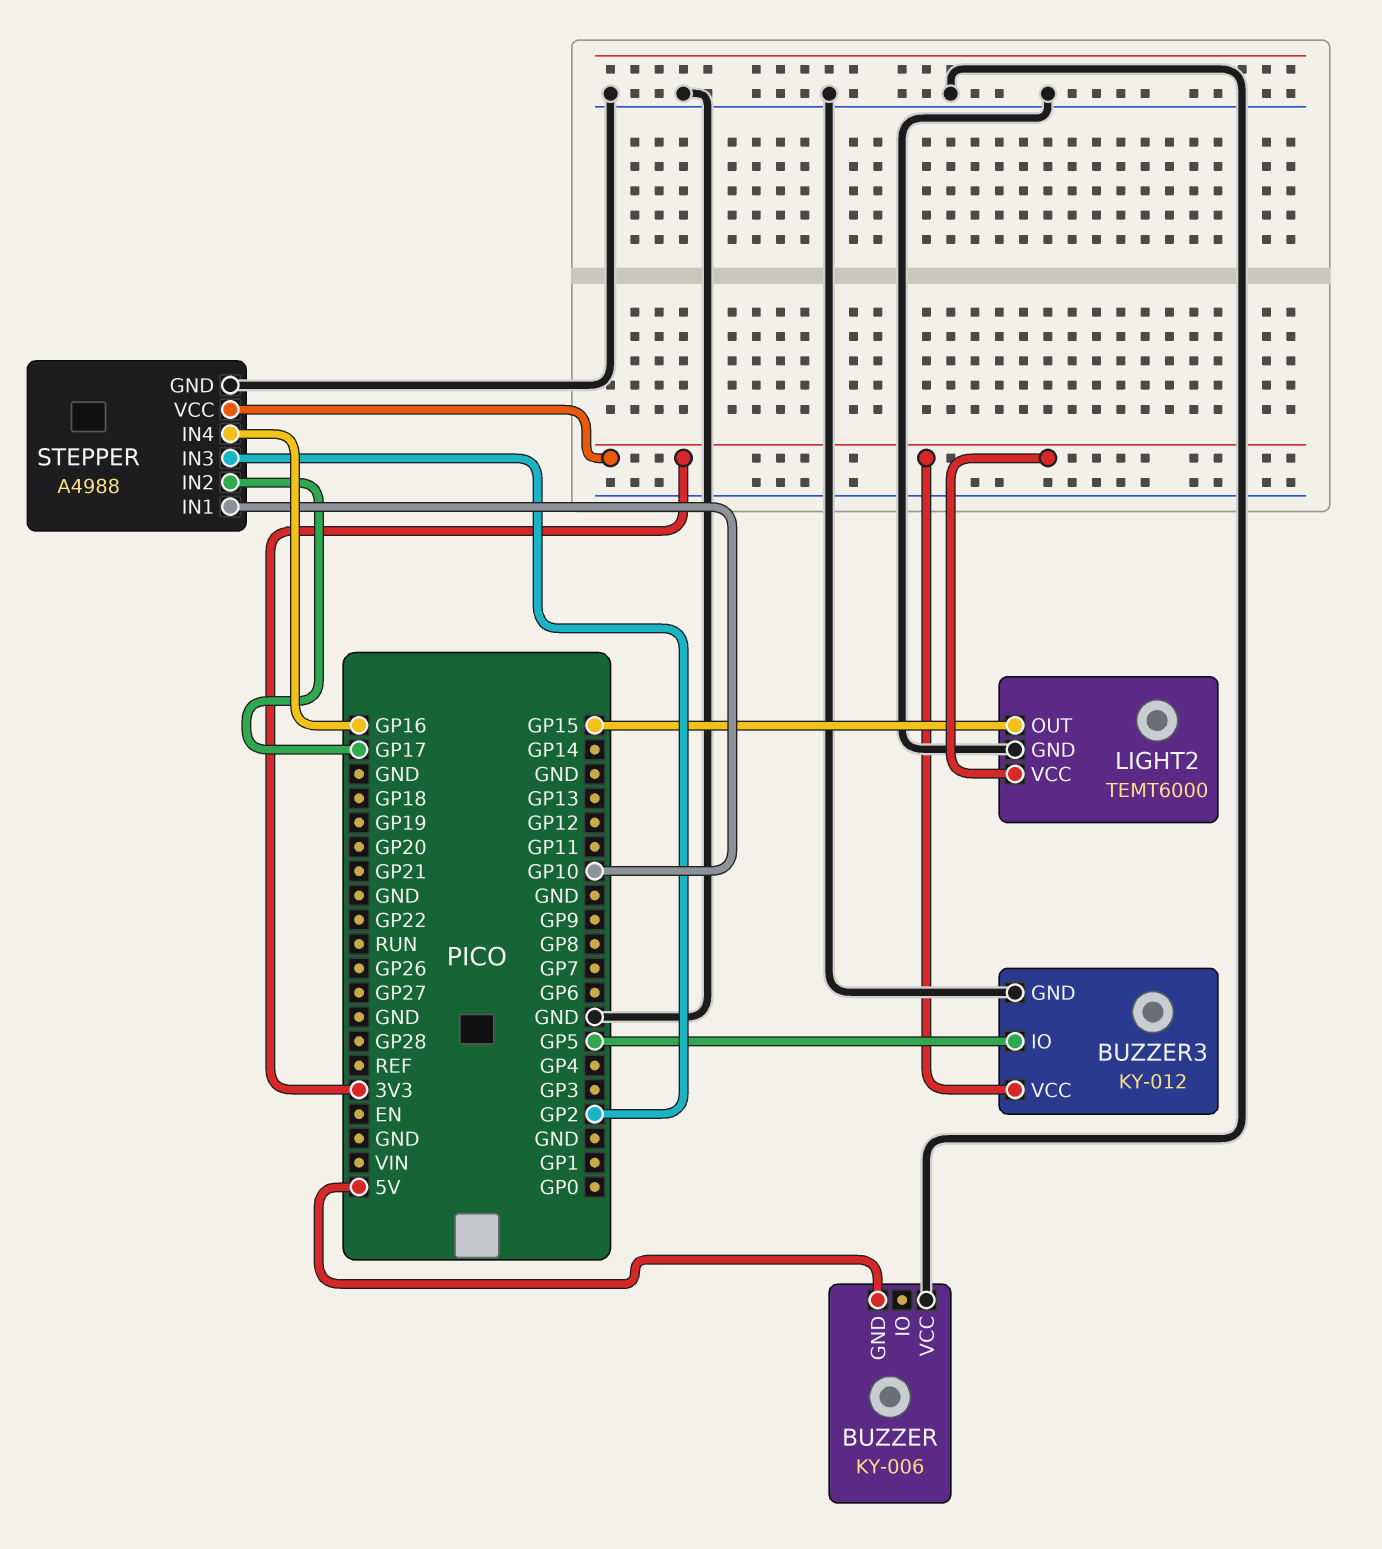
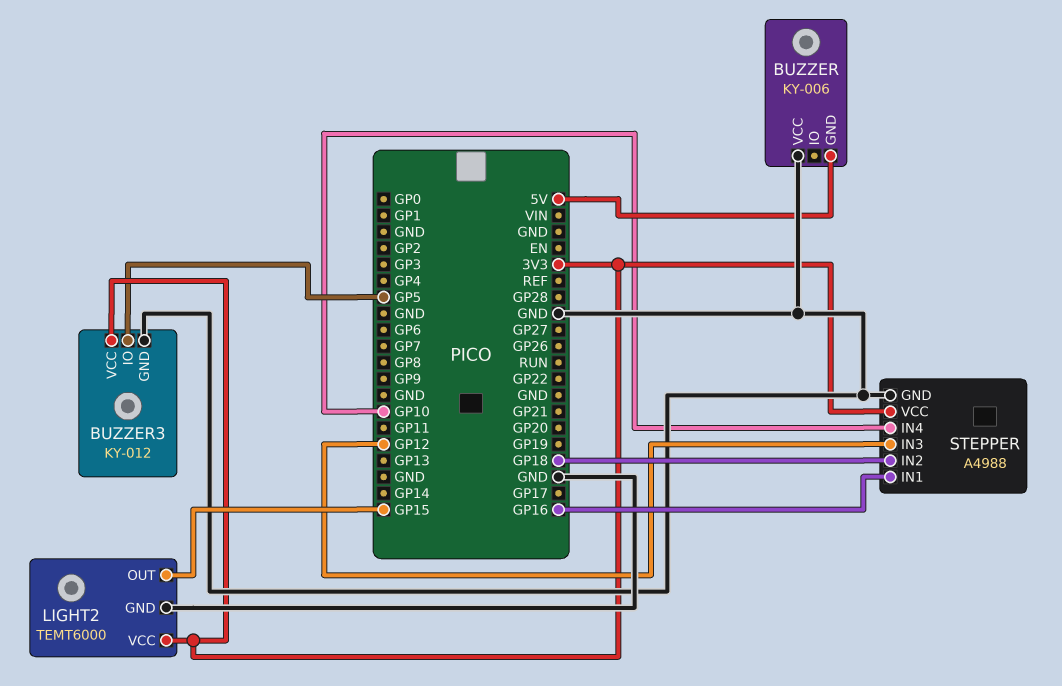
STEPPER pin IN1: GP10 -> GP16
STEPPER pin IN2: GP17 -> GP18
STEPPER pin IN3: GP2 -> GP12
STEPPER pin IN4: GP16 -> GP10

